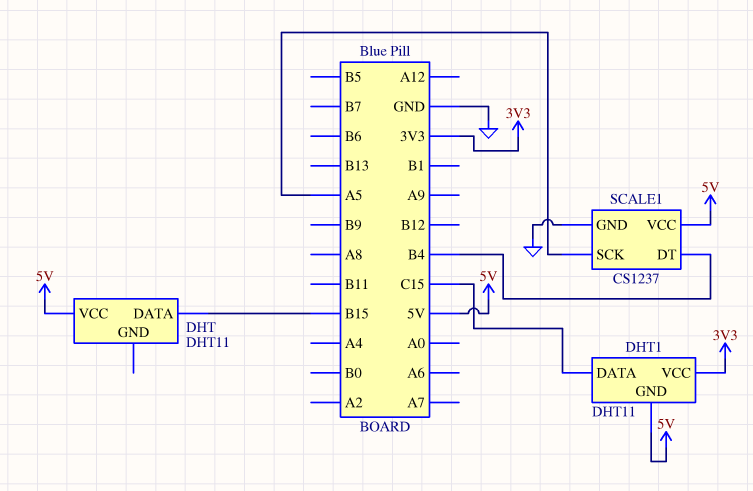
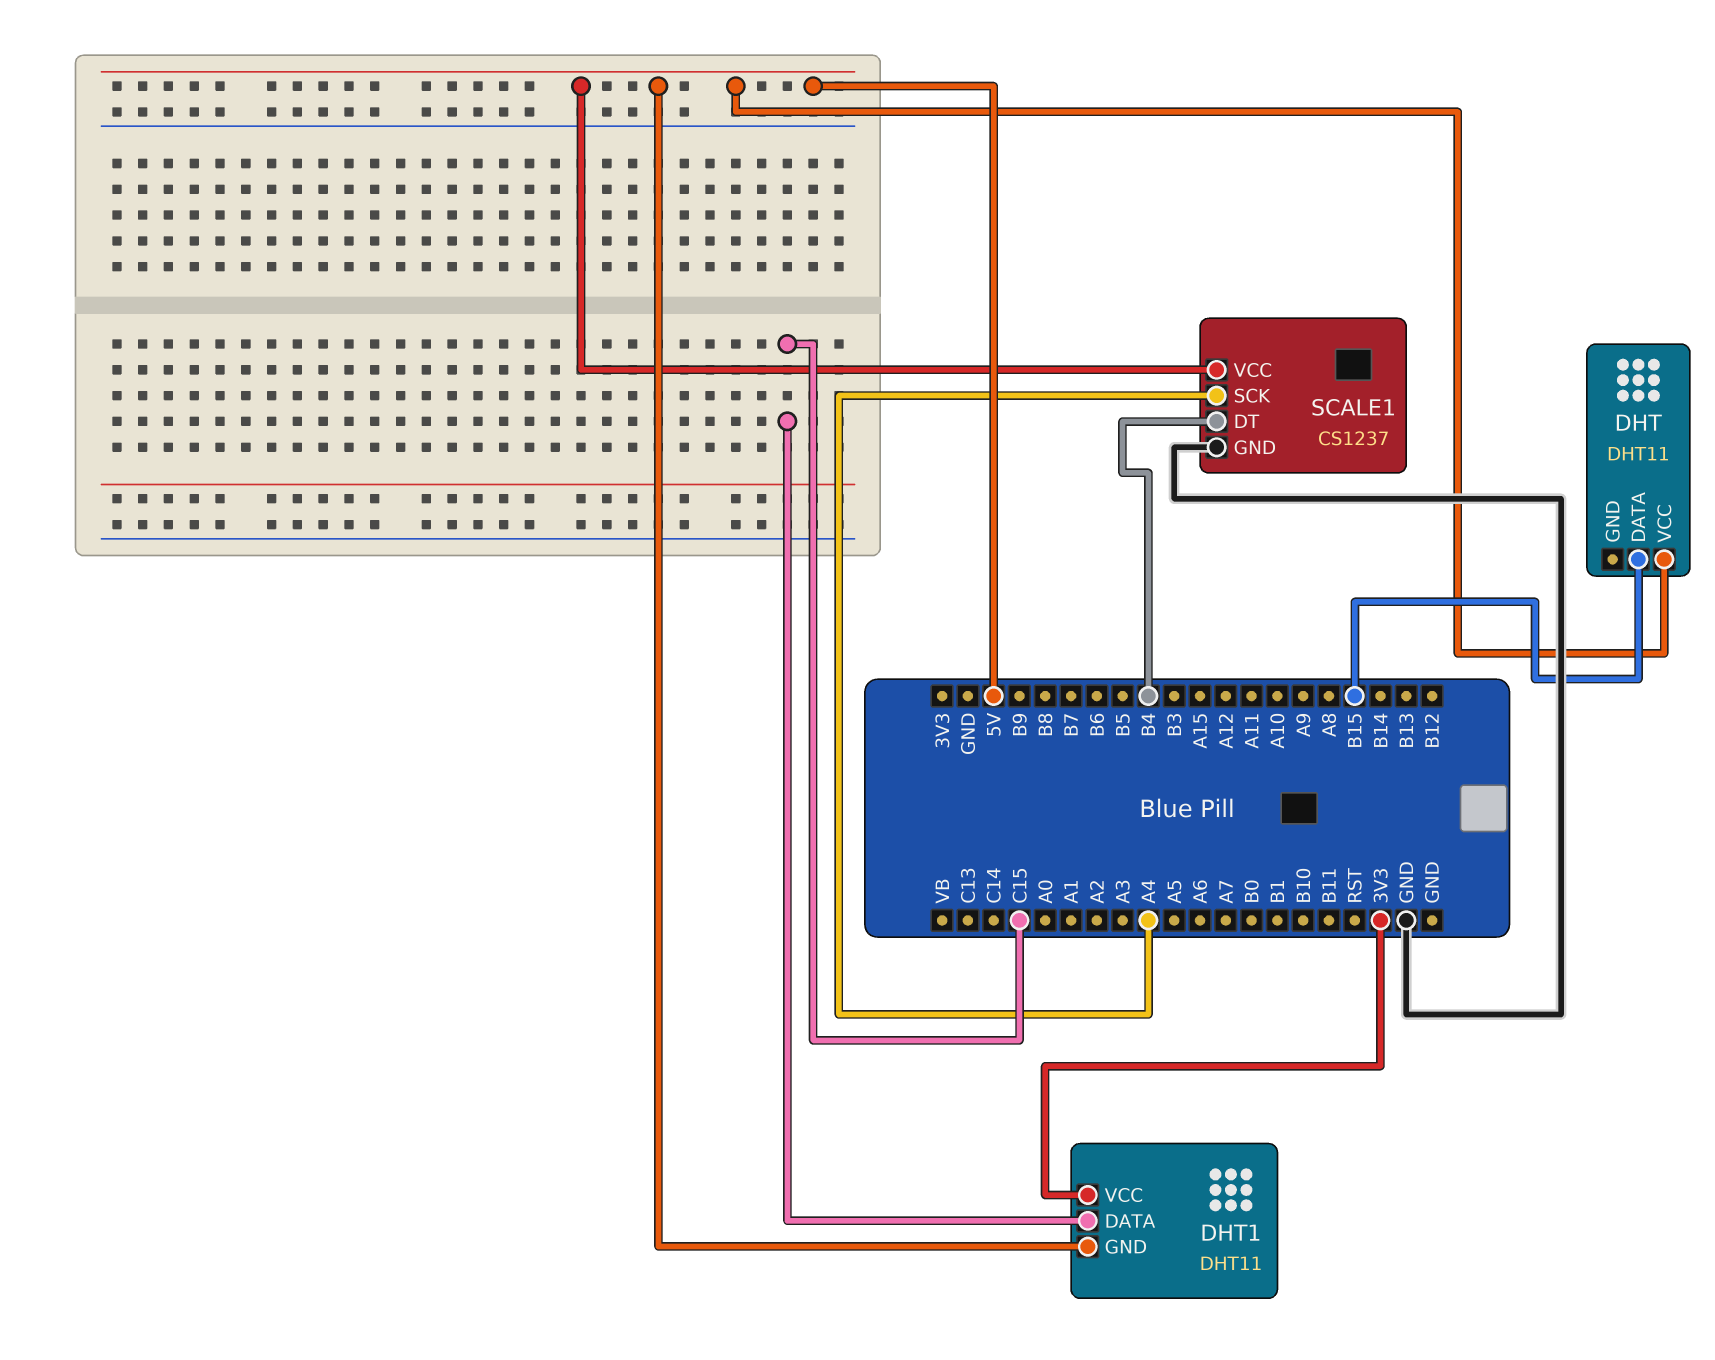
SCALE1 pin SCK: A5 -> A4

